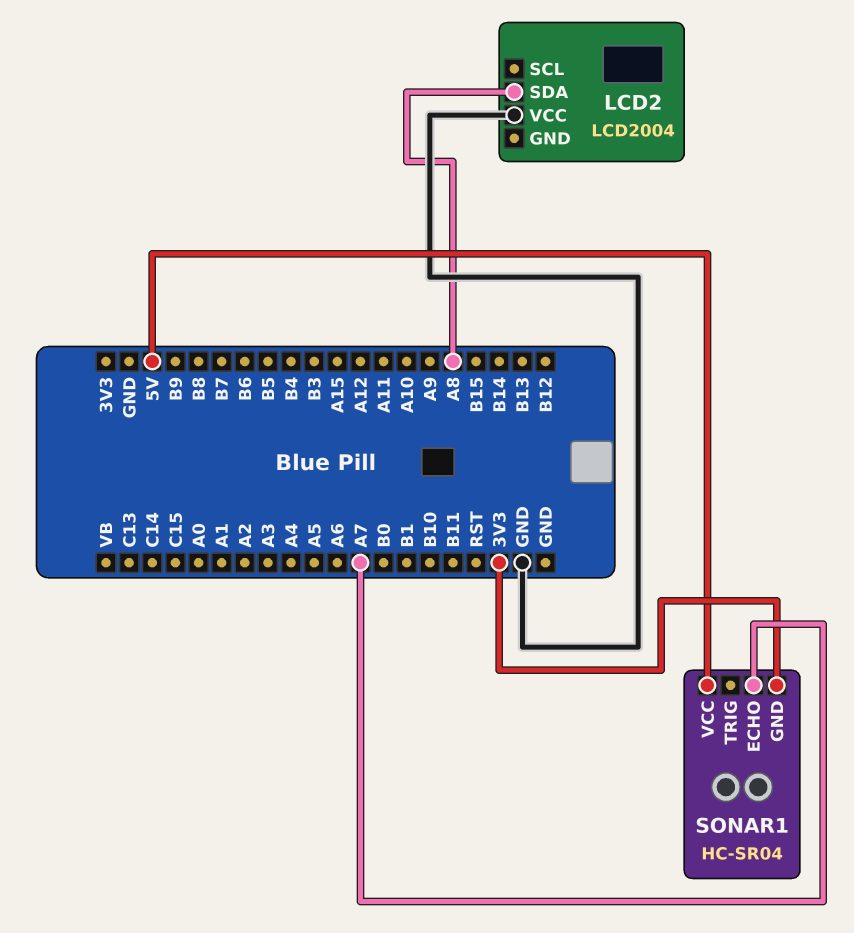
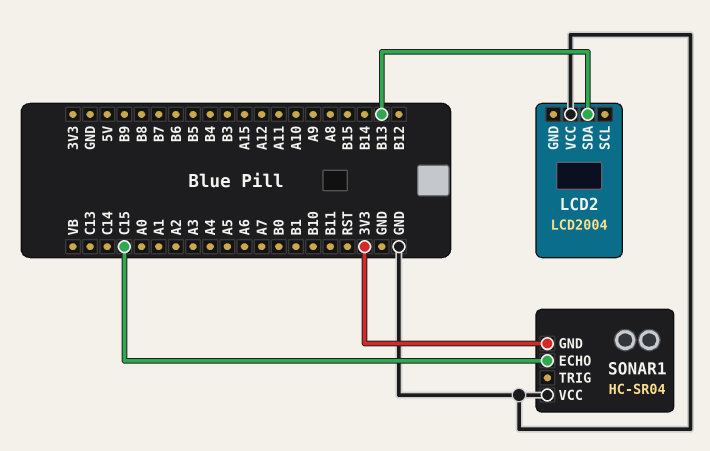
LCD2 pin SDA: A8 -> B13
SONAR1 pin ECHO: A7 -> C15
SONAR1 pin VCC: 5V -> GND

